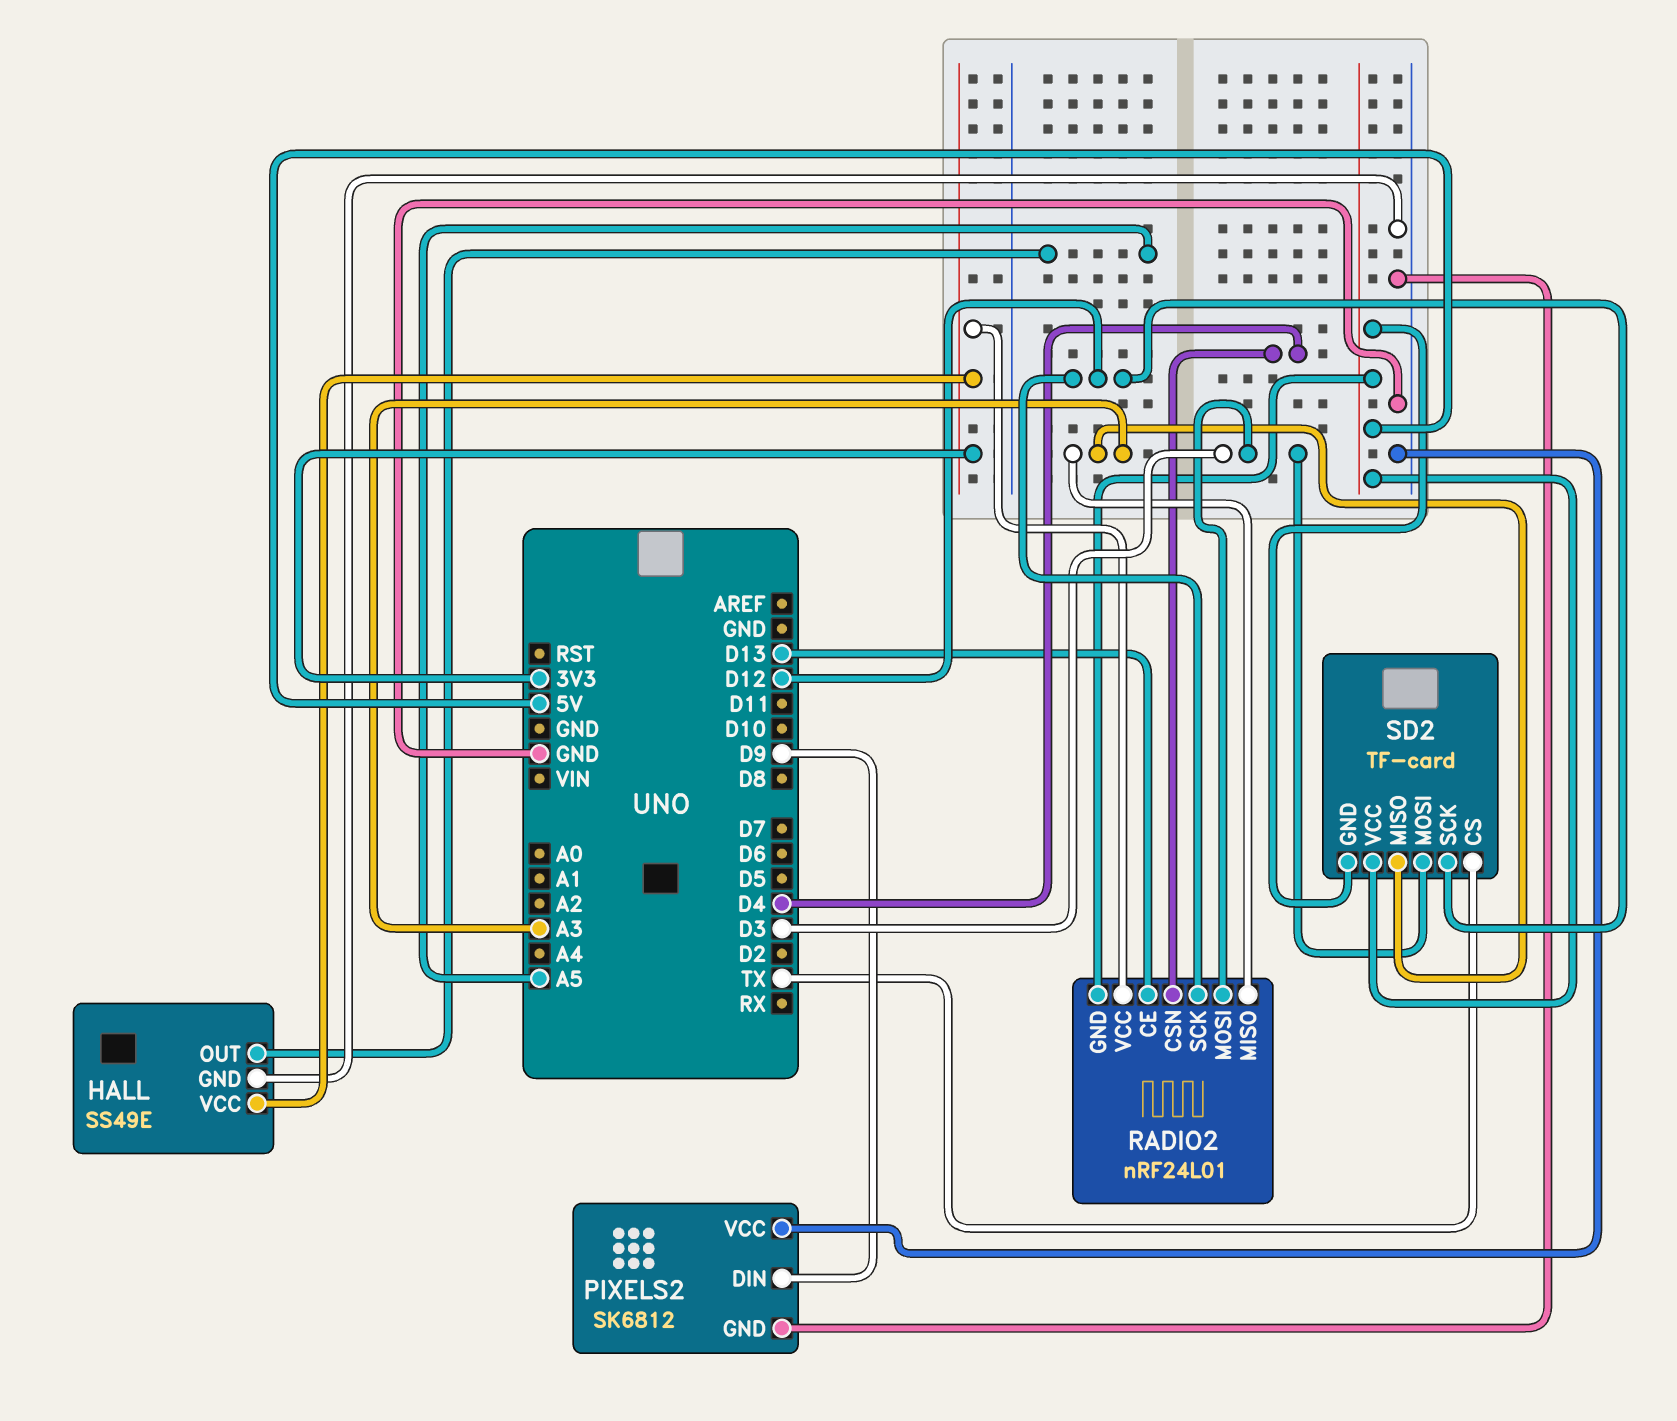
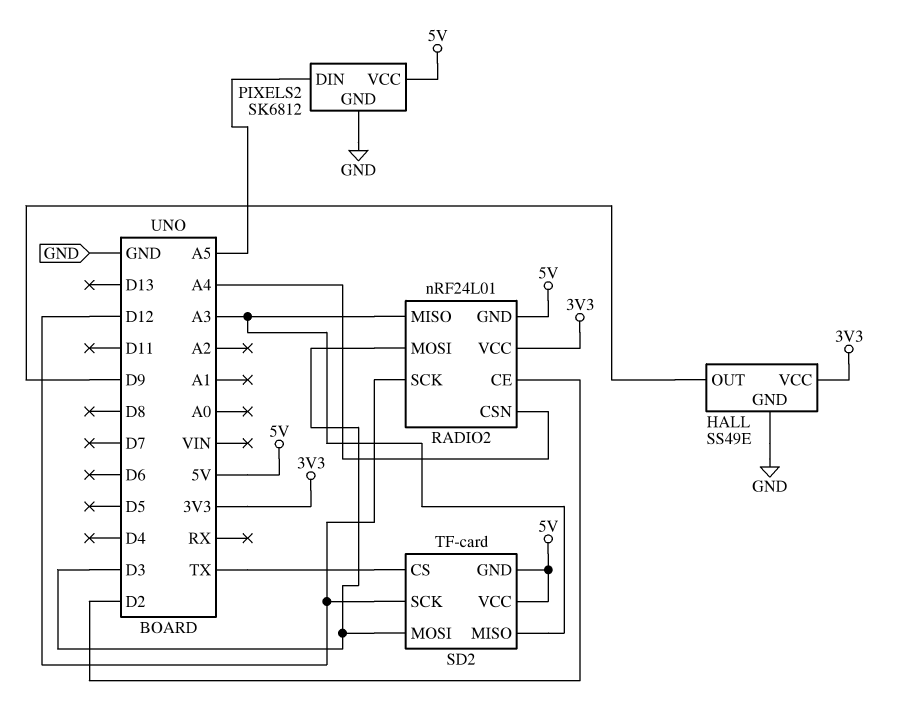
HALL pin OUT: A5 -> D9
PIXELS2 pin DIN: D9 -> A5
PIXELS2 pin VCC: GND -> 5V
RADIO2 pin CE: D13 -> D2
RADIO2 pin CSN: D4 -> A4

